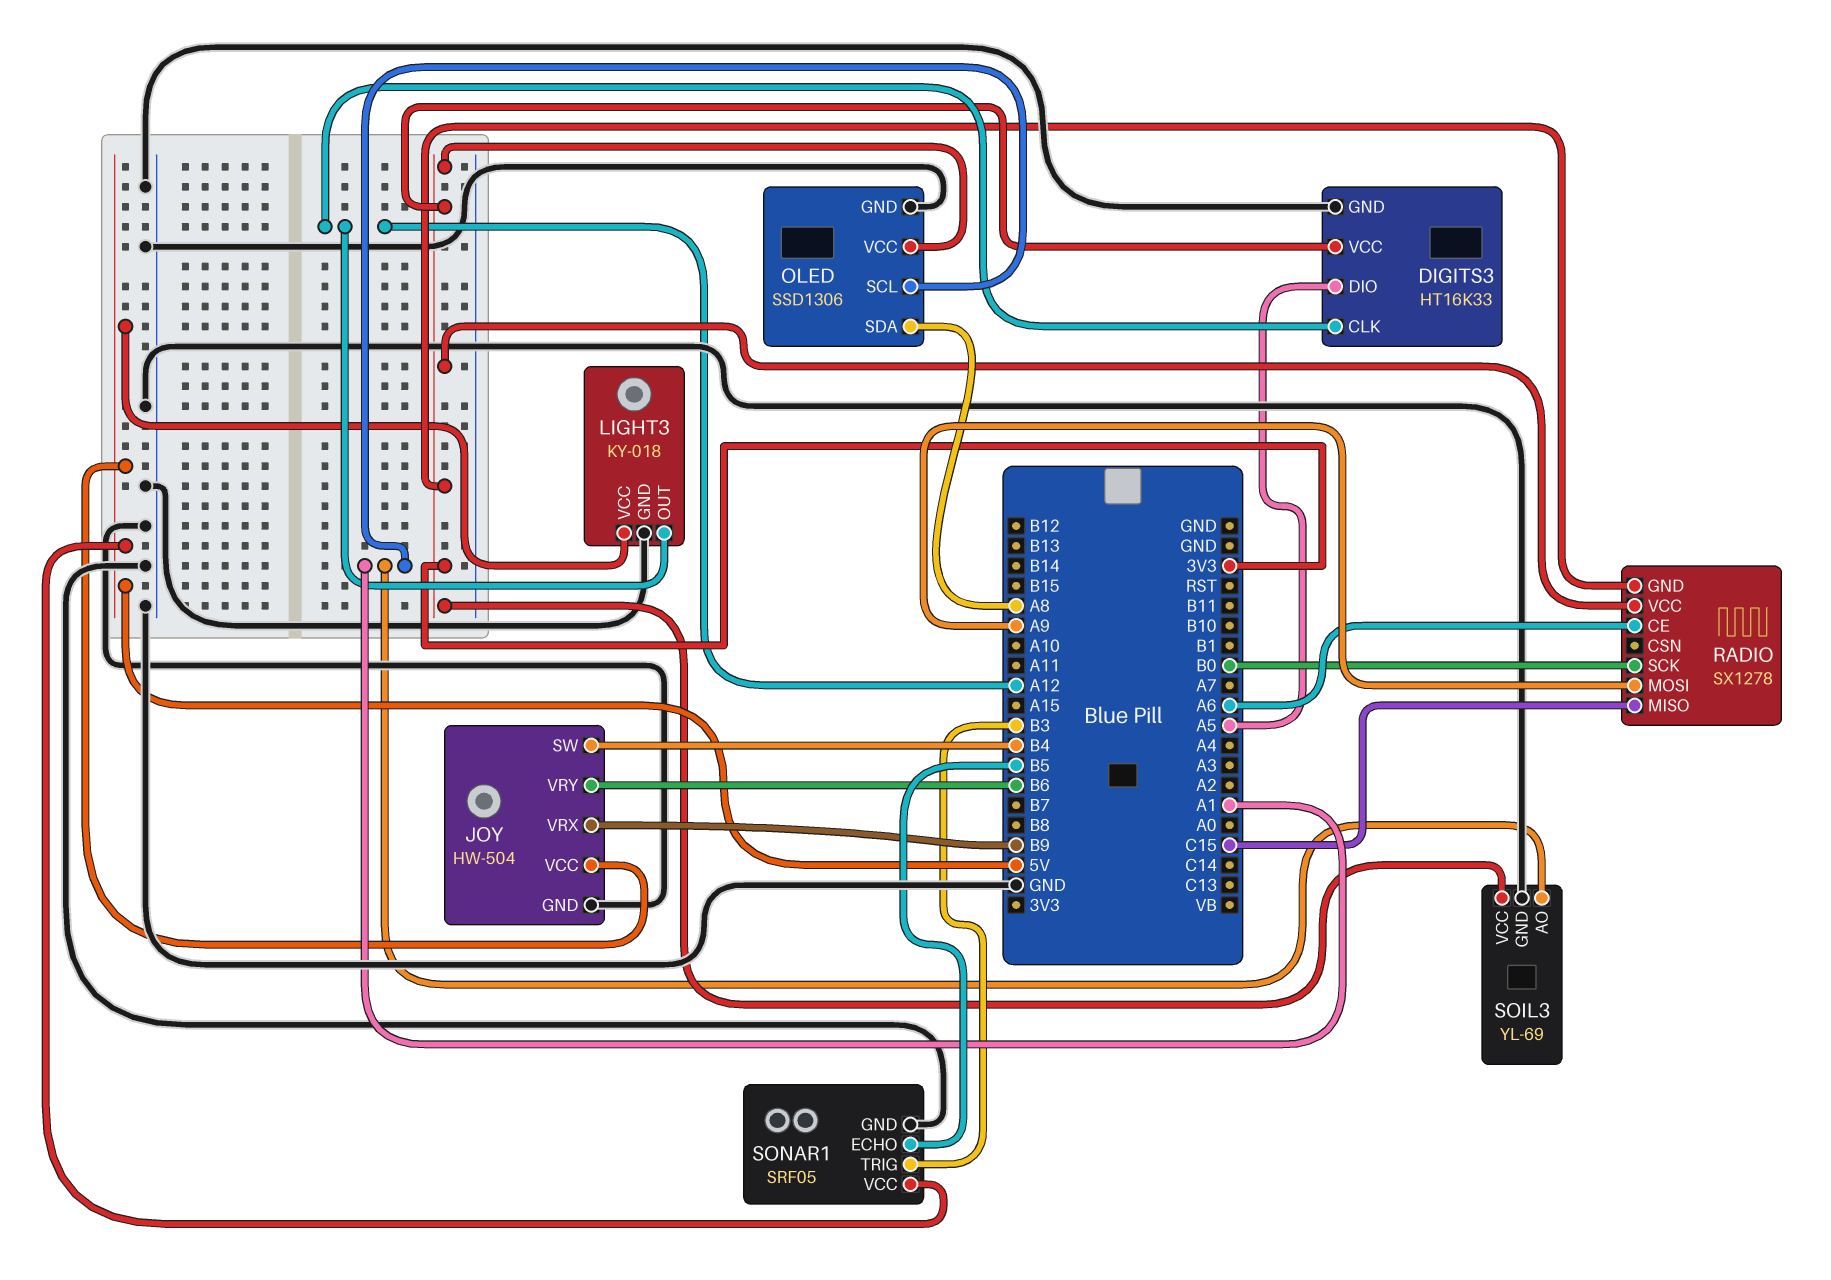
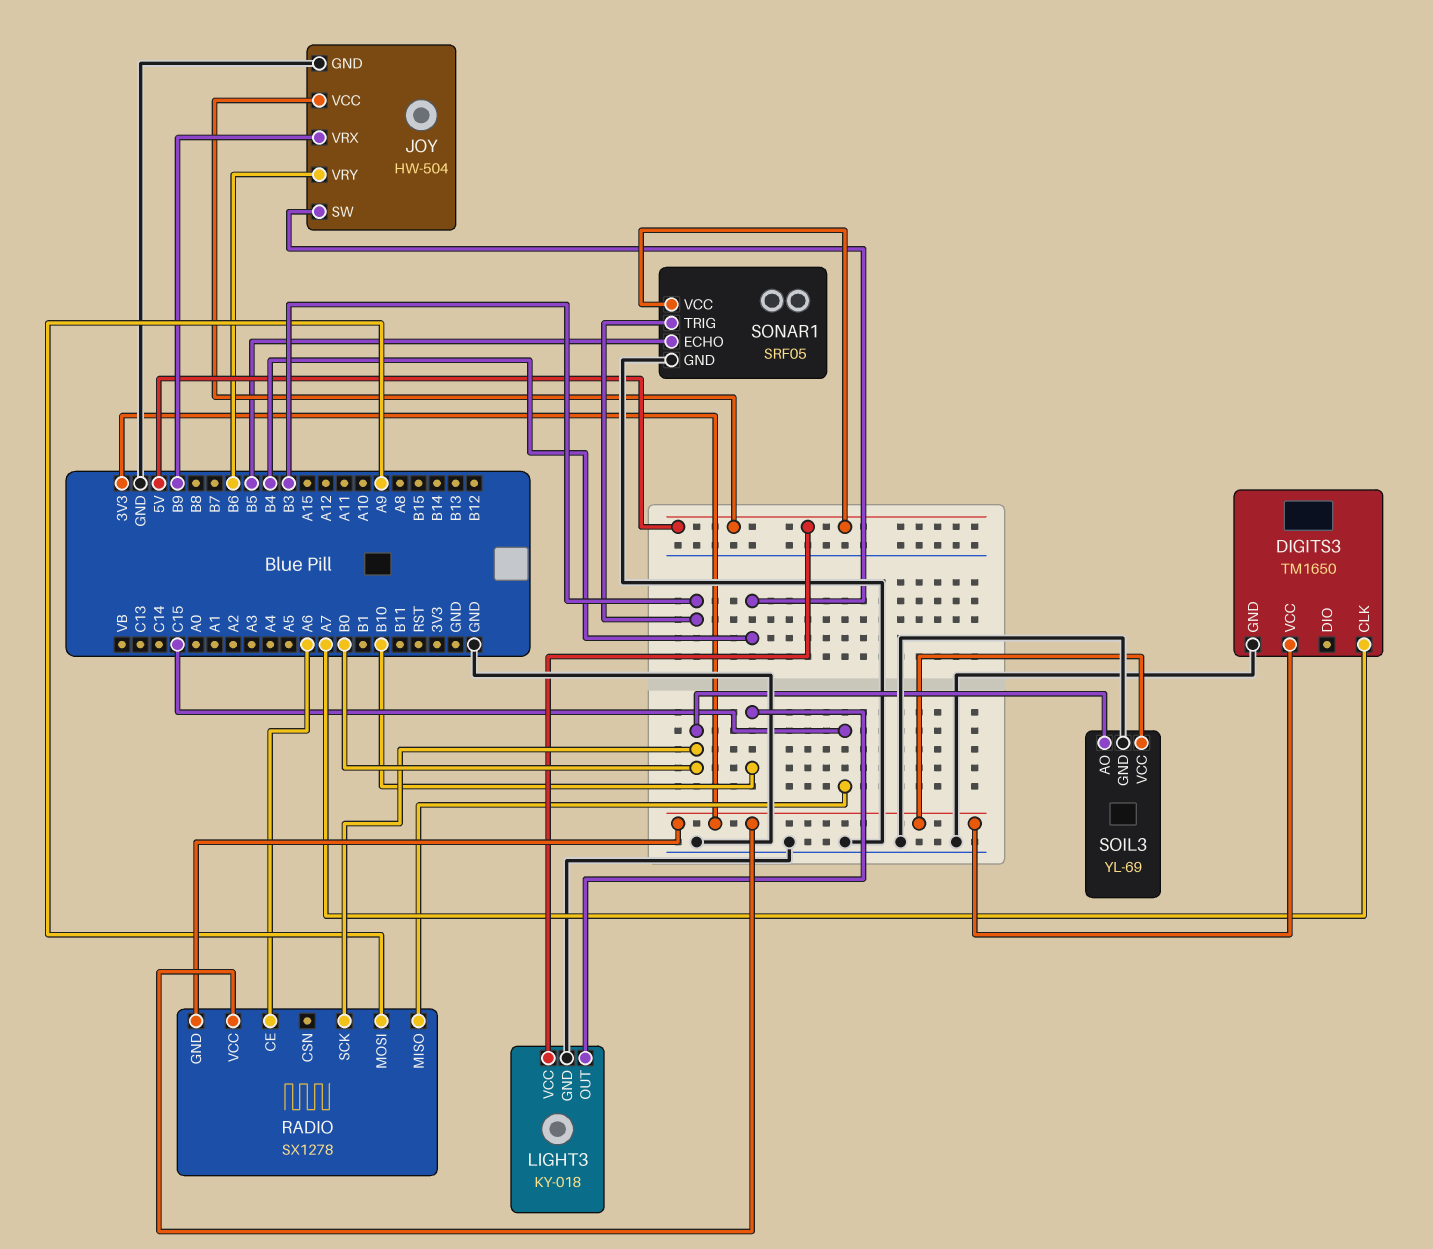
DIGITS3: HT16K33 -> TM1650
DIGITS3 pin CLK: A12 -> A7
DIGITS3 pin DIO: A5 -> none
LIGHT3 pin OUT: A12 -> B10
OLED: SSD1306 -> none
OLED pin GND: GND -> none
OLED pin SCL: A1 -> none
OLED pin SDA: A8 -> none
OLED pin VCC: 3V3 -> none
SOIL3 pin AO: A1 -> B0

